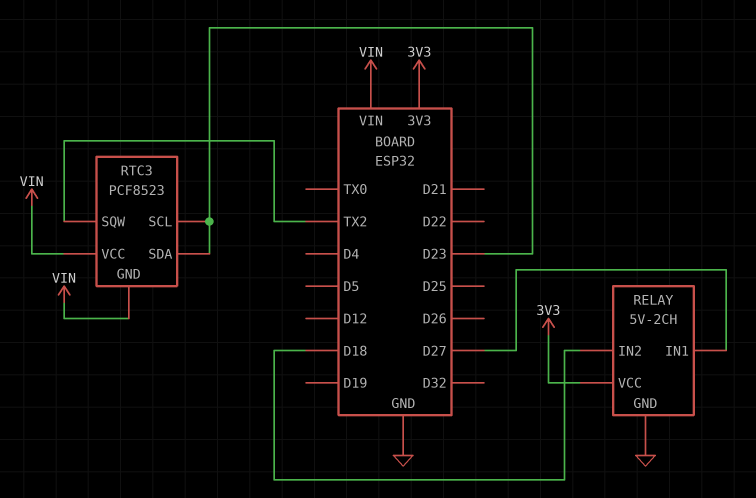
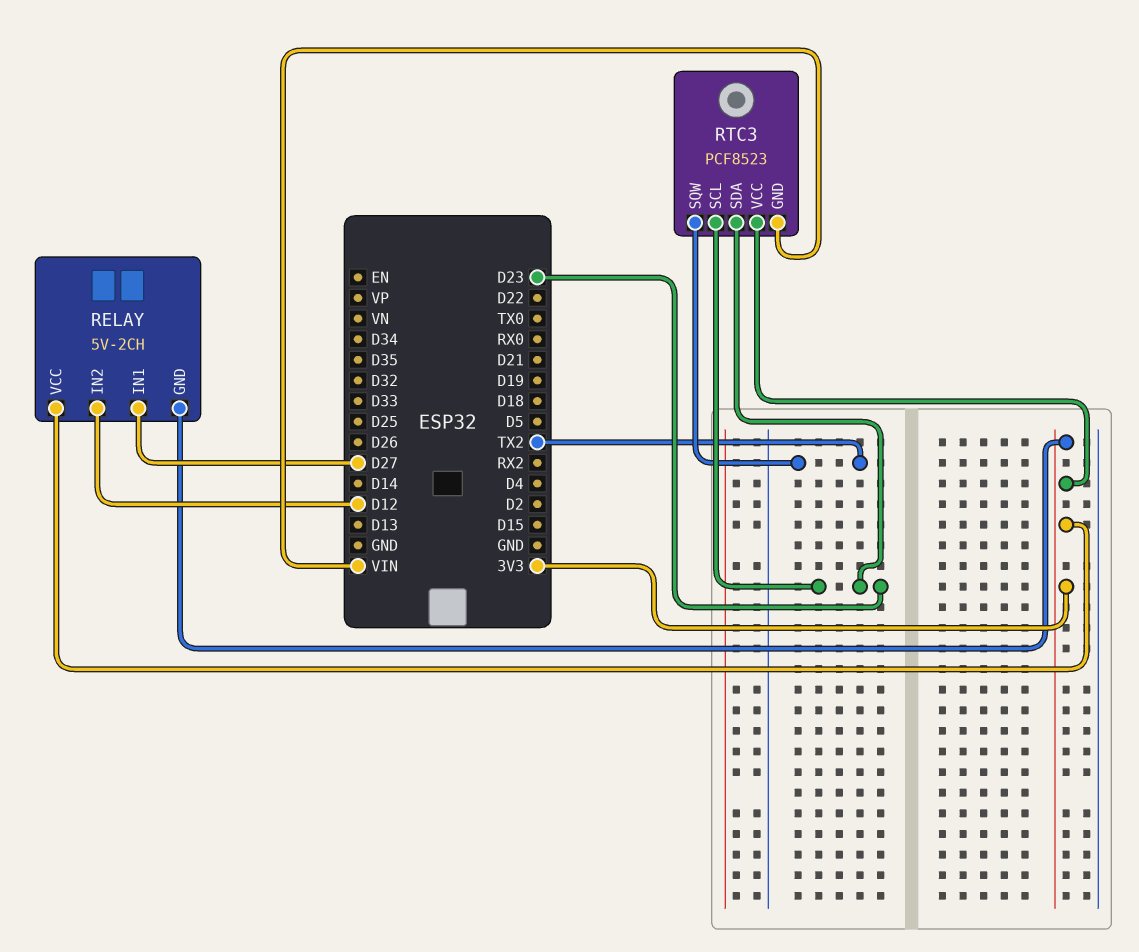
RELAY pin GND: GND -> 3V3
RELAY pin IN2: D18 -> D12
RTC3 pin VCC: VIN -> 3V3

